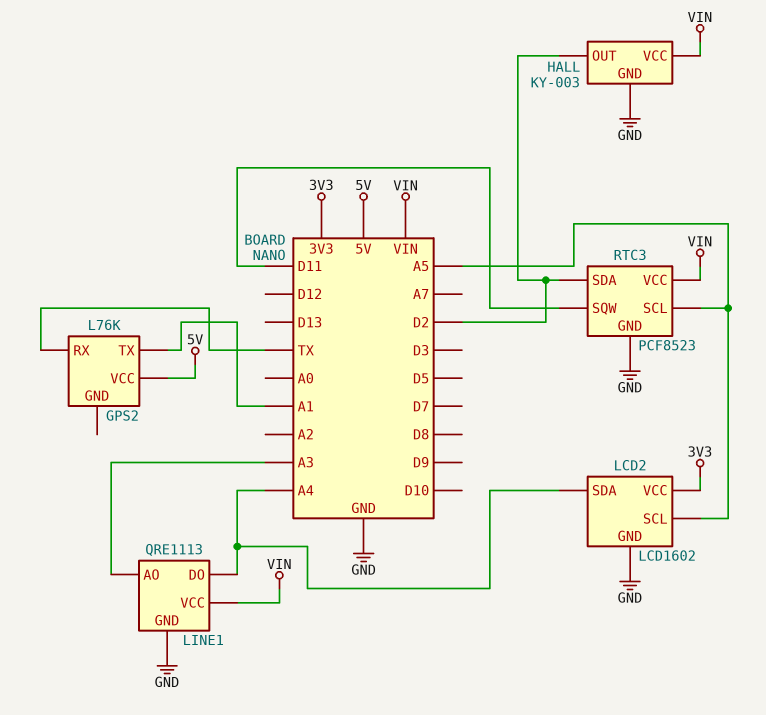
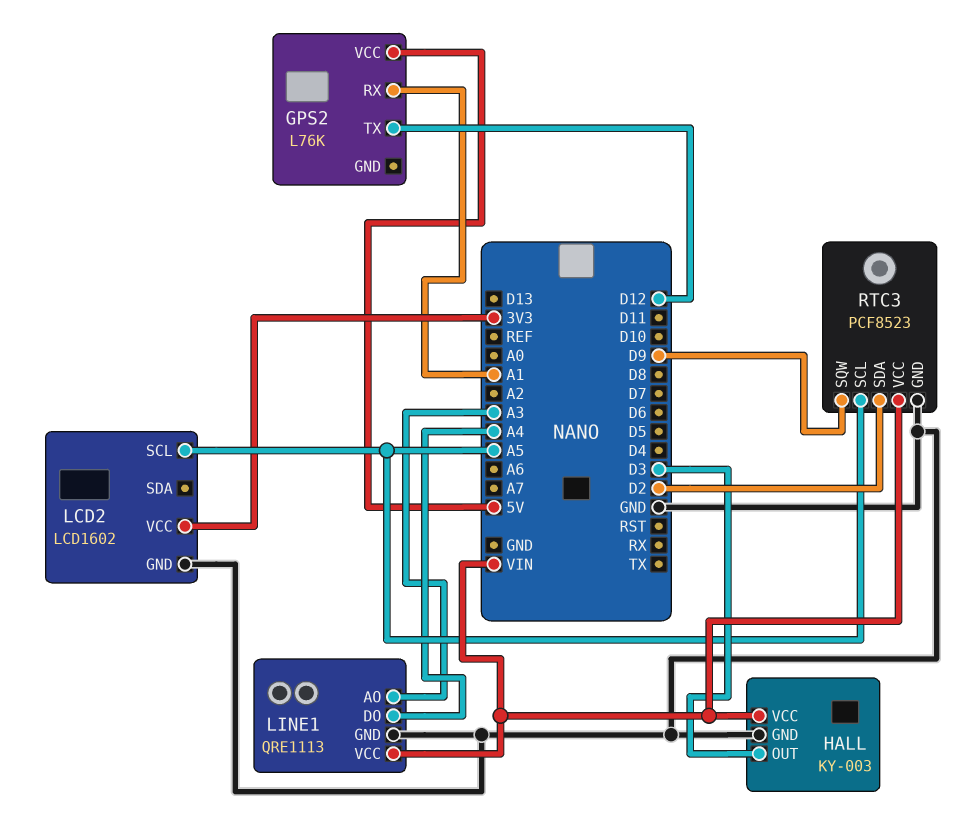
GPS2 pin RX: TX -> A1
GPS2 pin TX: A1 -> D12
HALL pin OUT: D2 -> D3
LCD2 pin SDA: A4 -> none
RTC3 pin SQW: D11 -> D9

